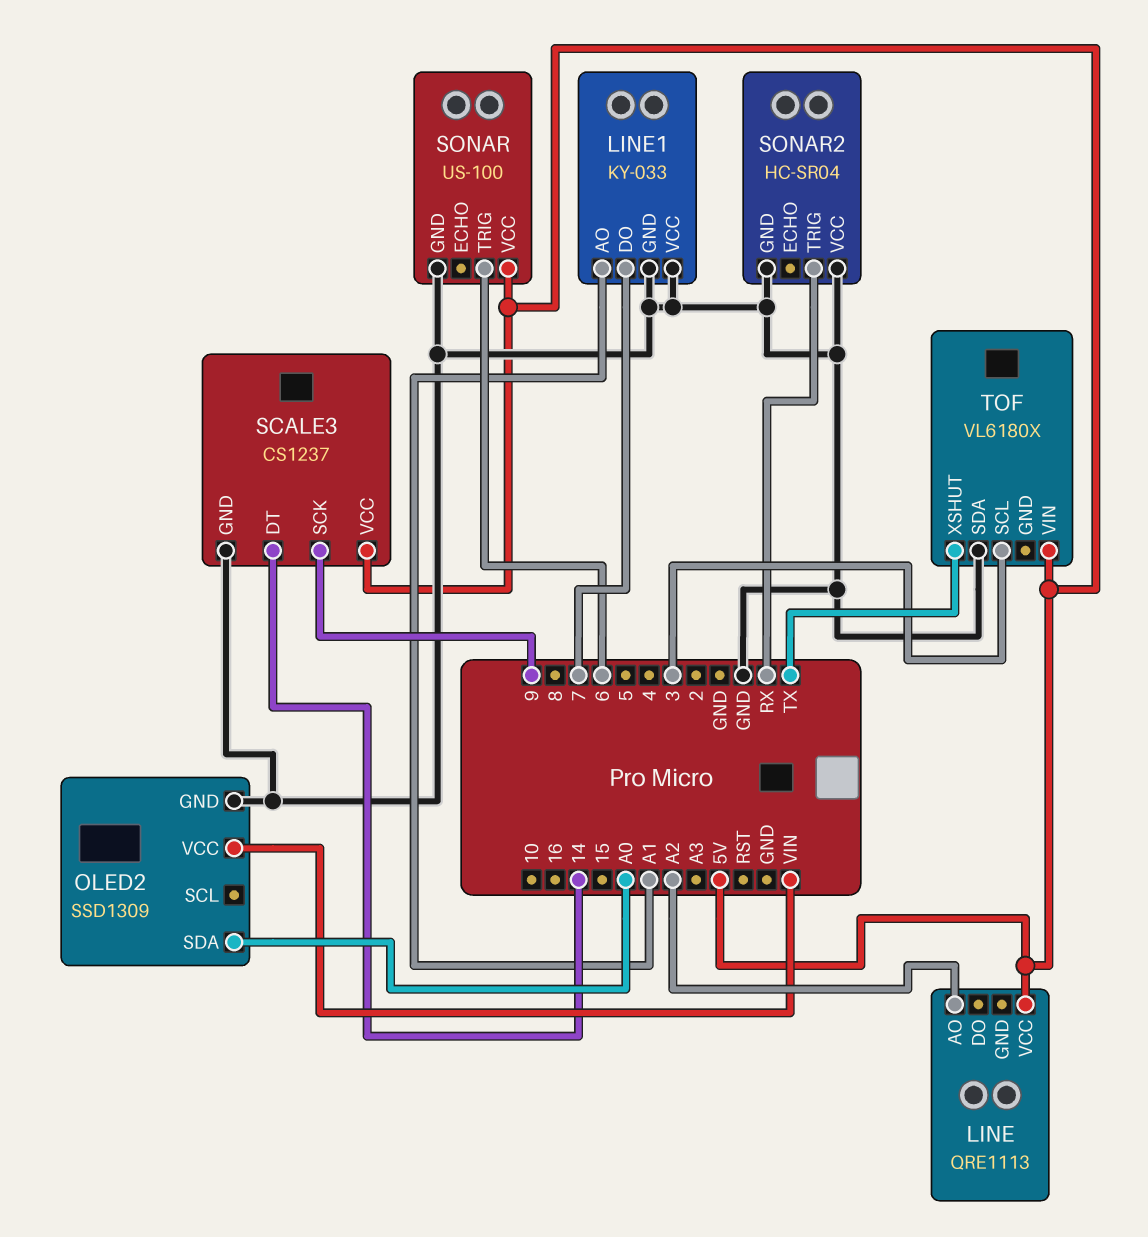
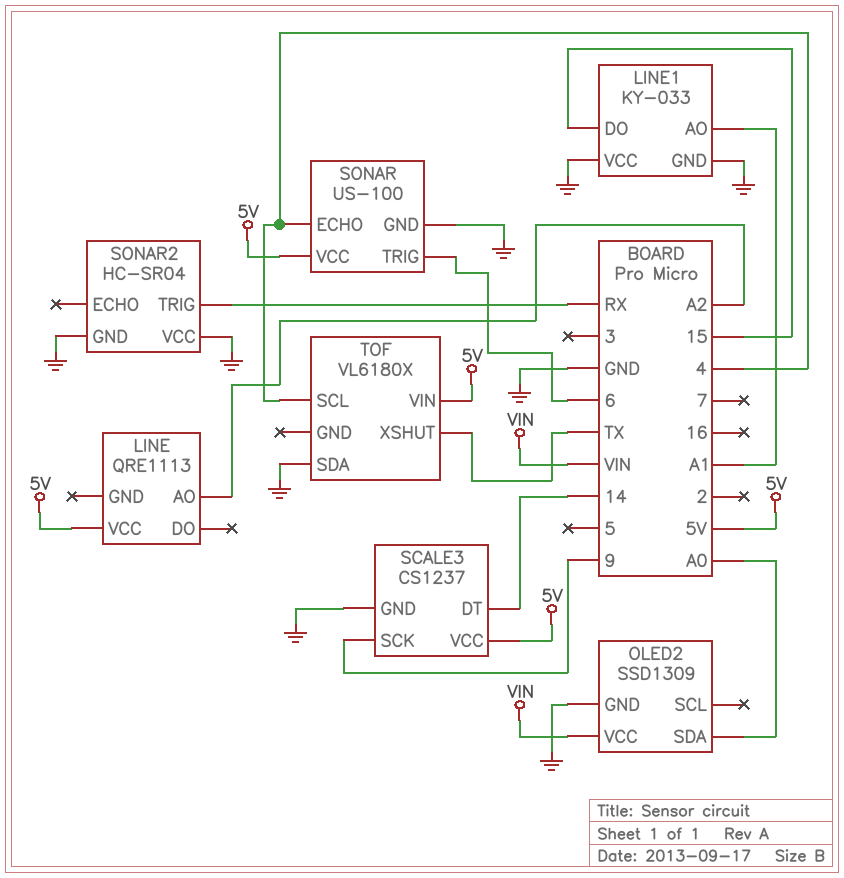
LINE1 pin DO: 7 -> 15
SONAR pin ECHO: none -> 4
TOF pin SCL: 3 -> 4

